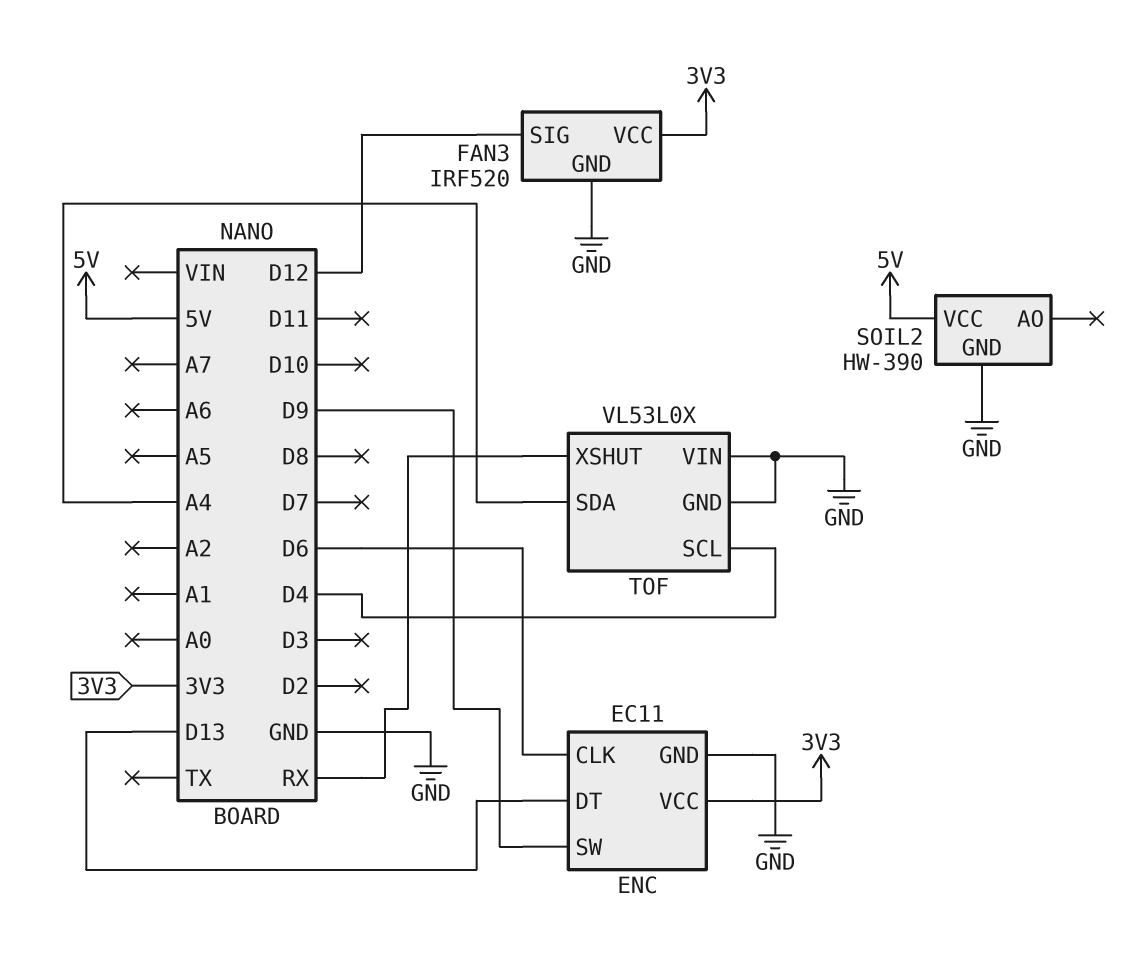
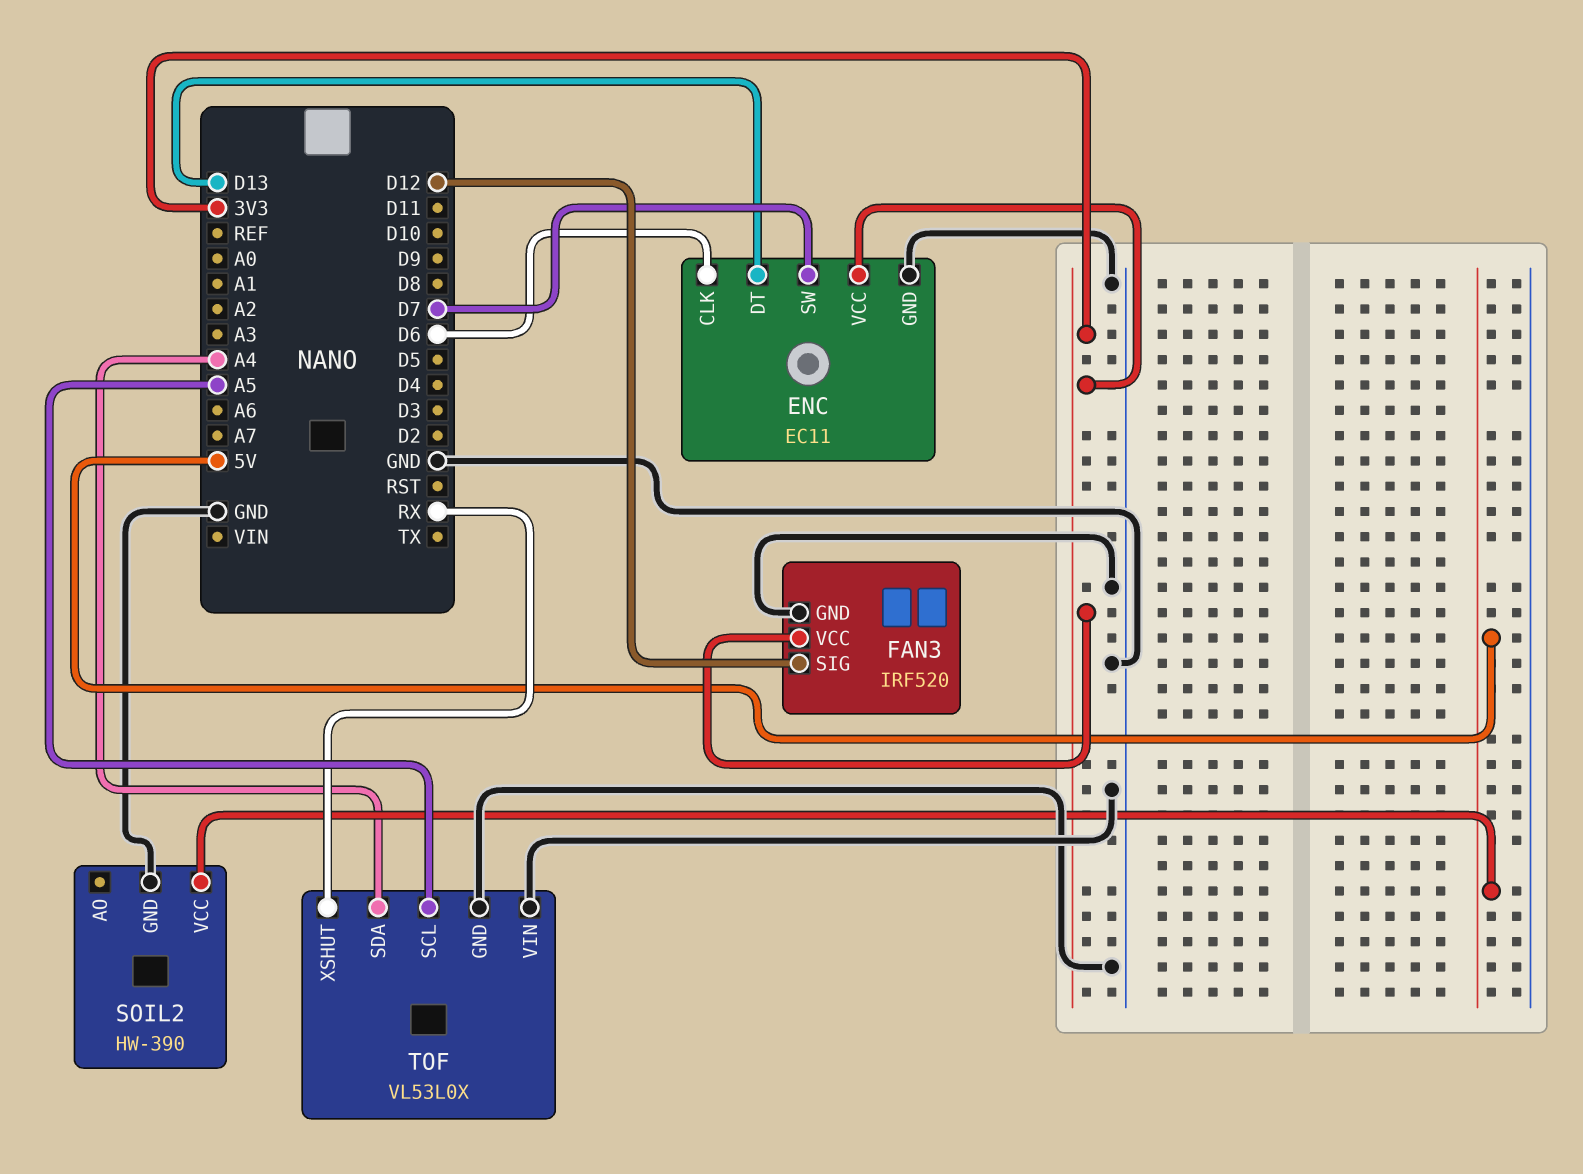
ENC pin SW: D9 -> D7
TOF pin SCL: D4 -> A5

